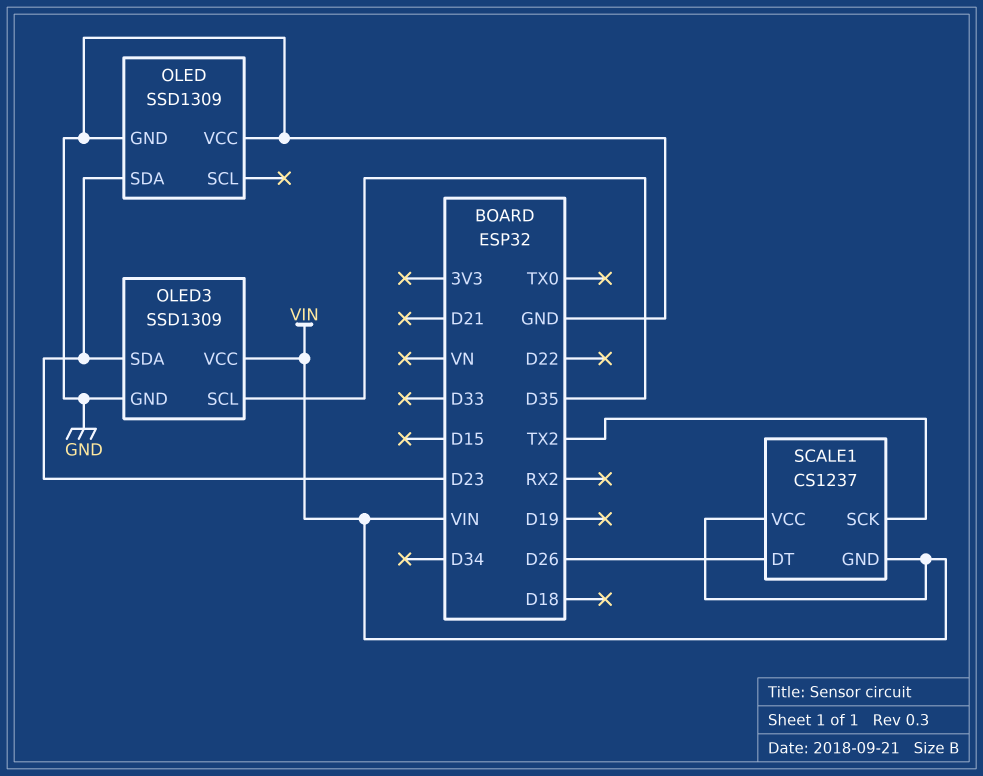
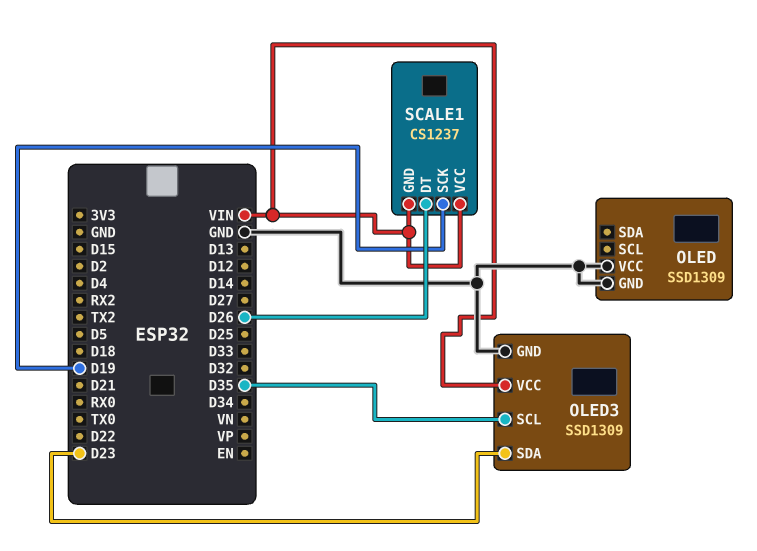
OLED pin SDA: D23 -> none
SCALE1 pin SCK: TX2 -> D19

